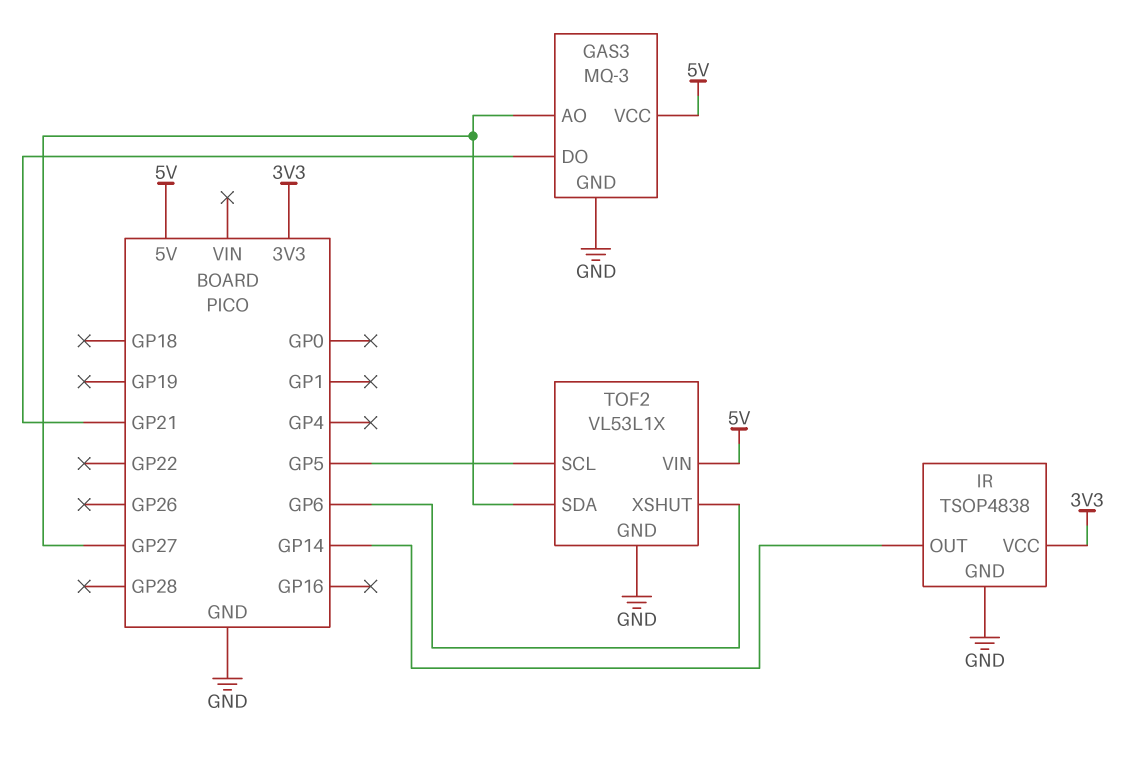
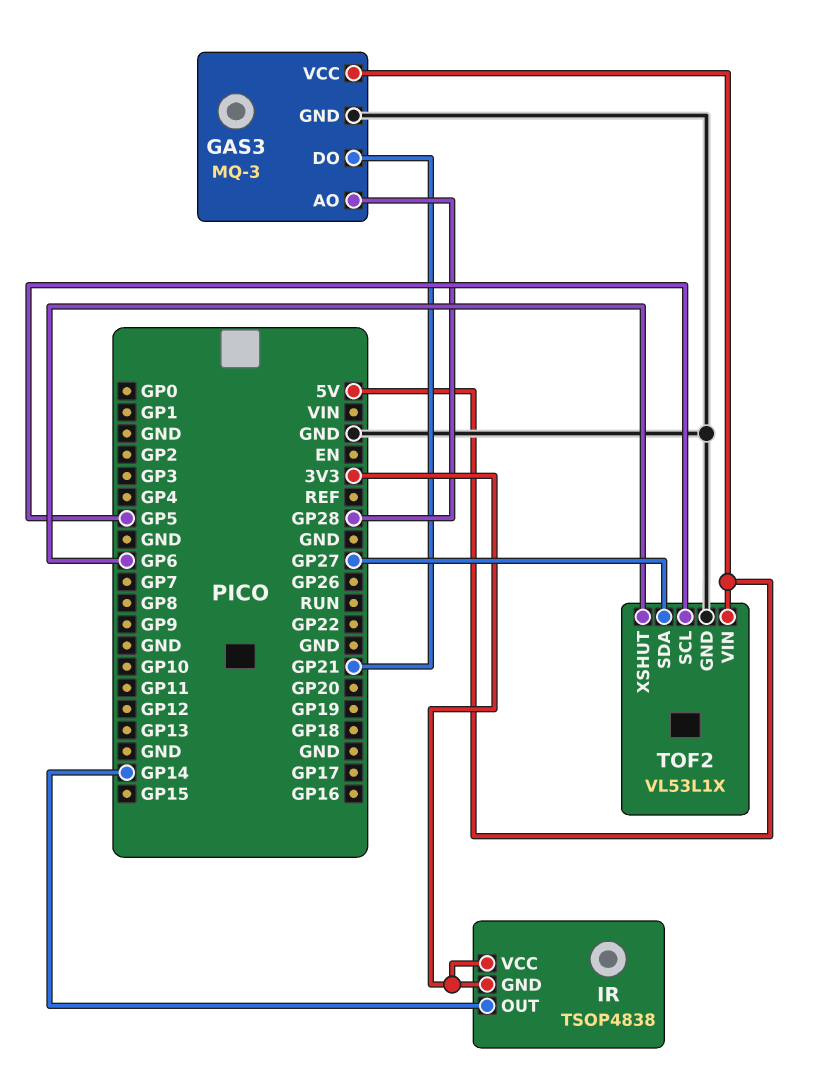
GAS3 pin AO: GP27 -> GP28
IR pin GND: GND -> 3V3

